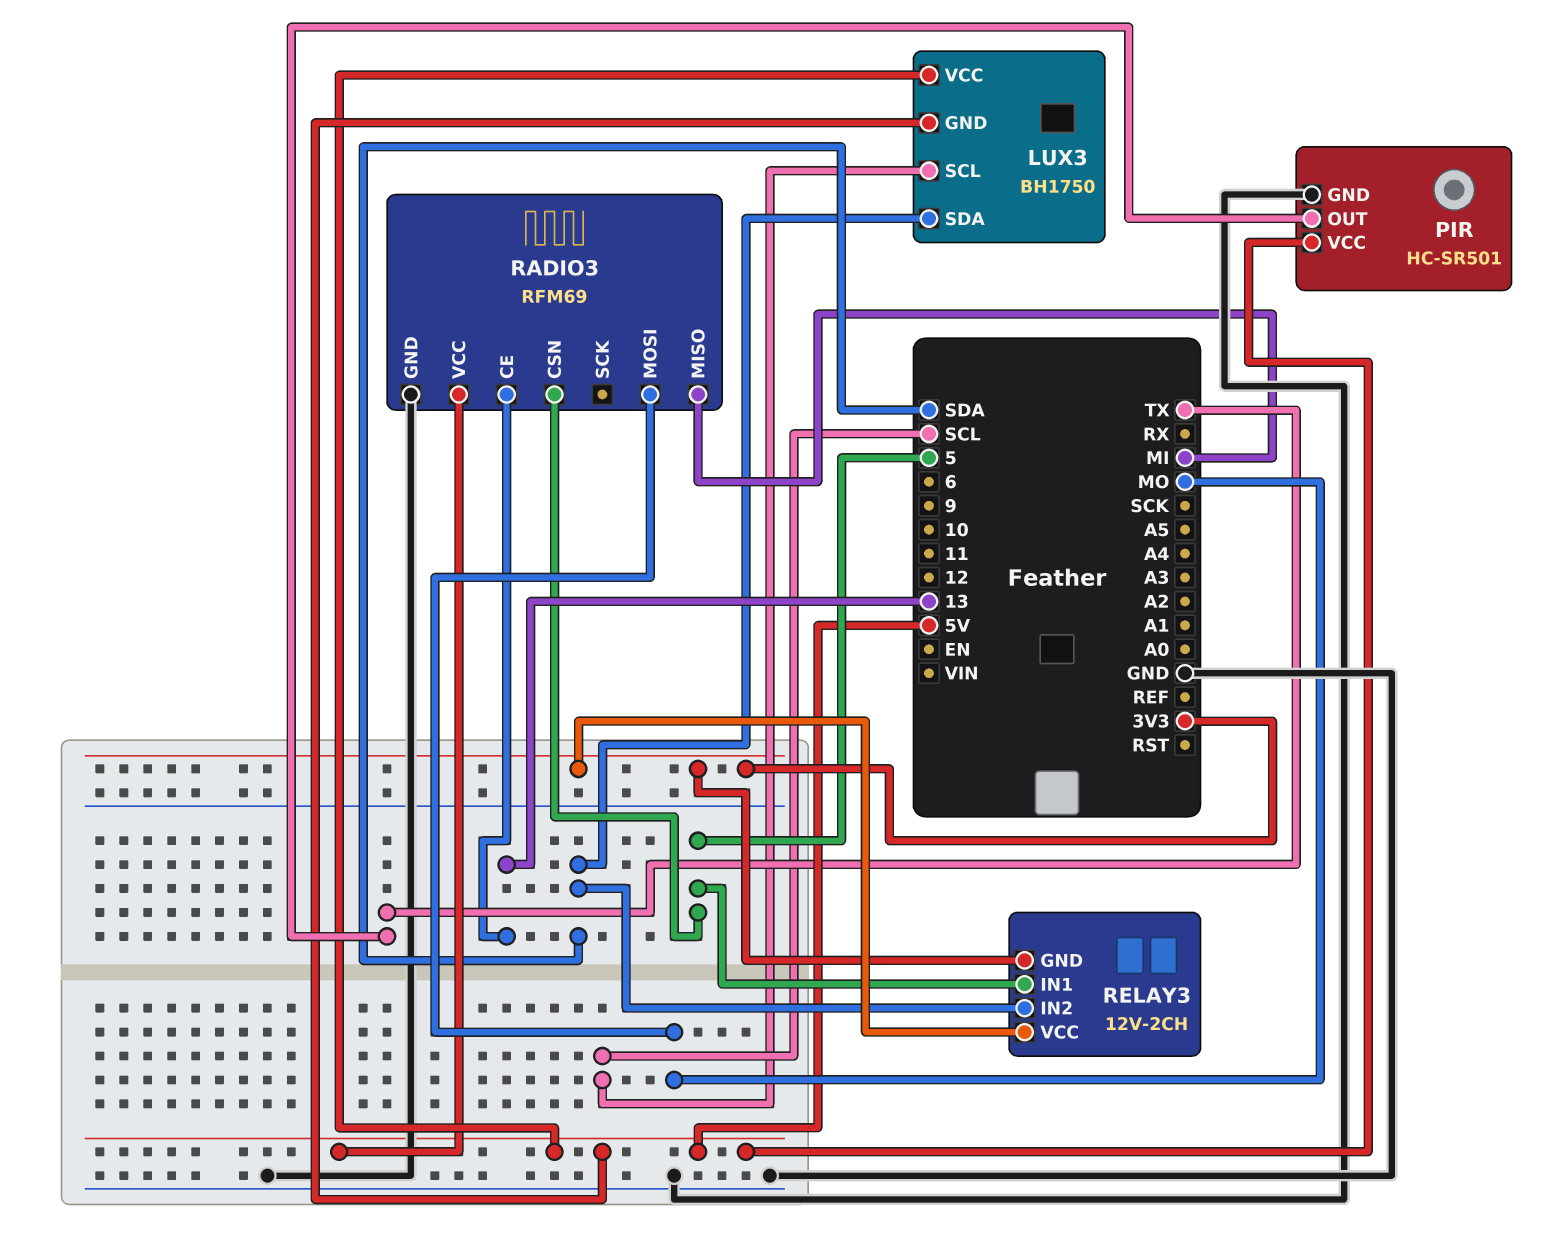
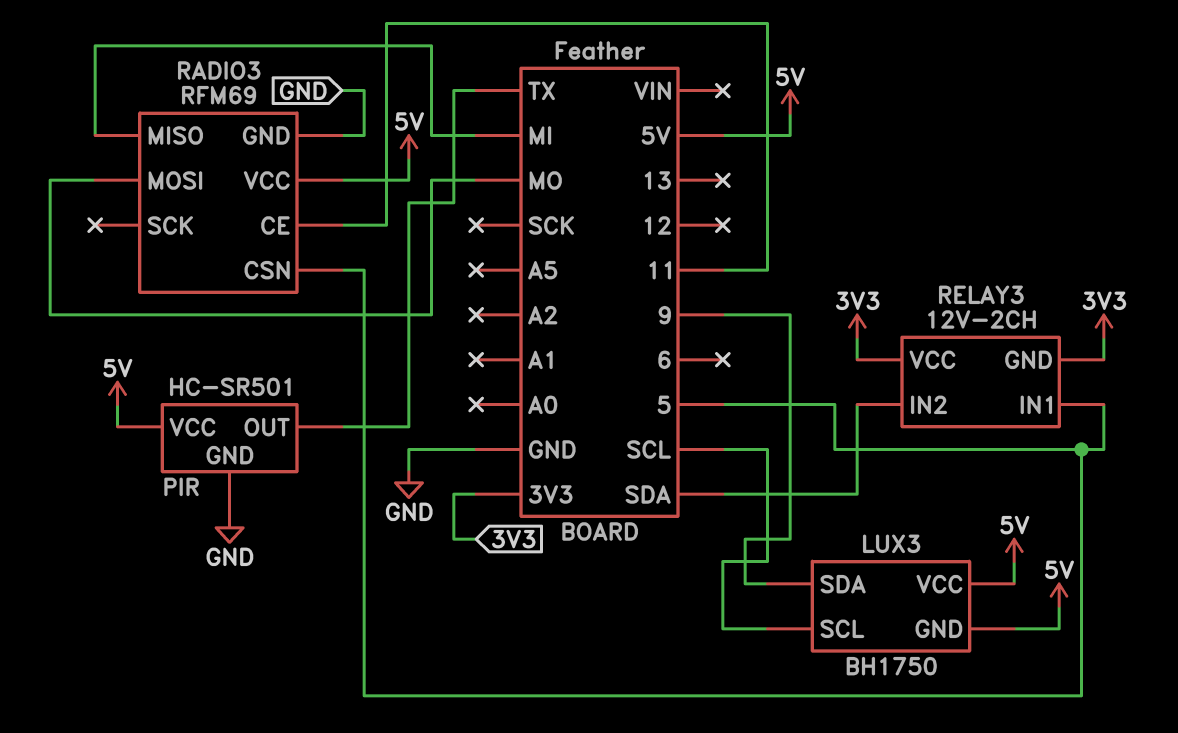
LUX3 pin SDA: SDA -> 9
RADIO3 pin CE: 13 -> 11

